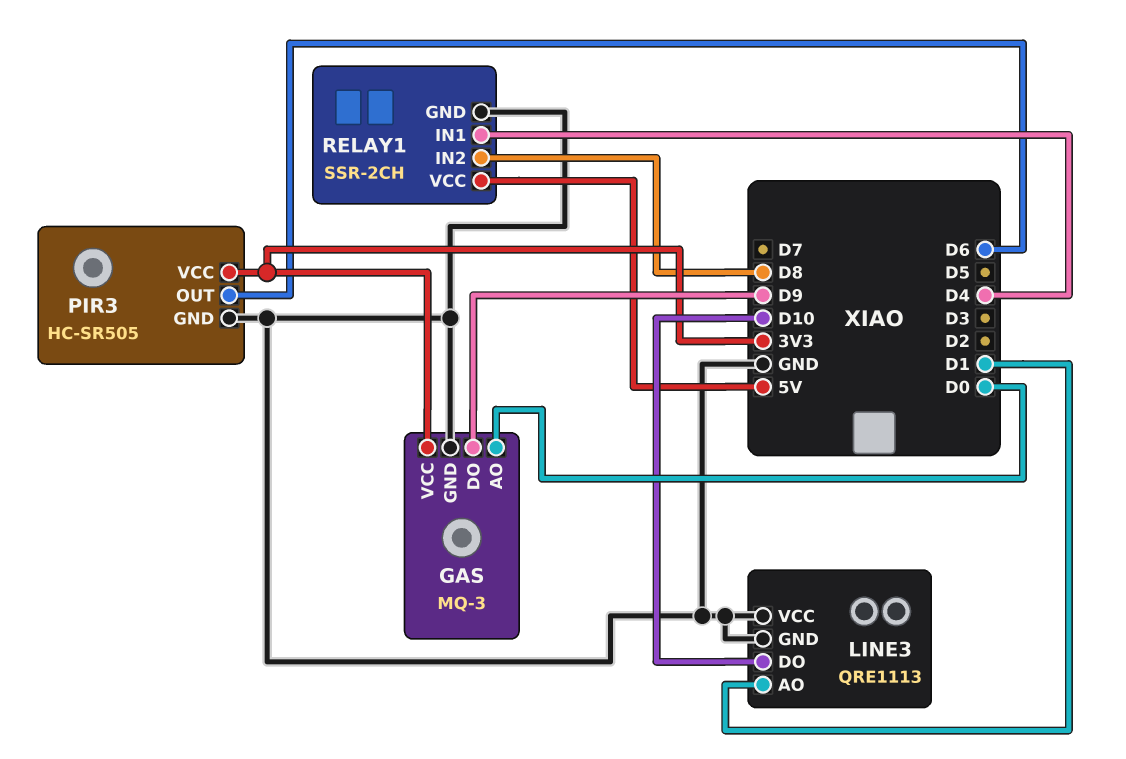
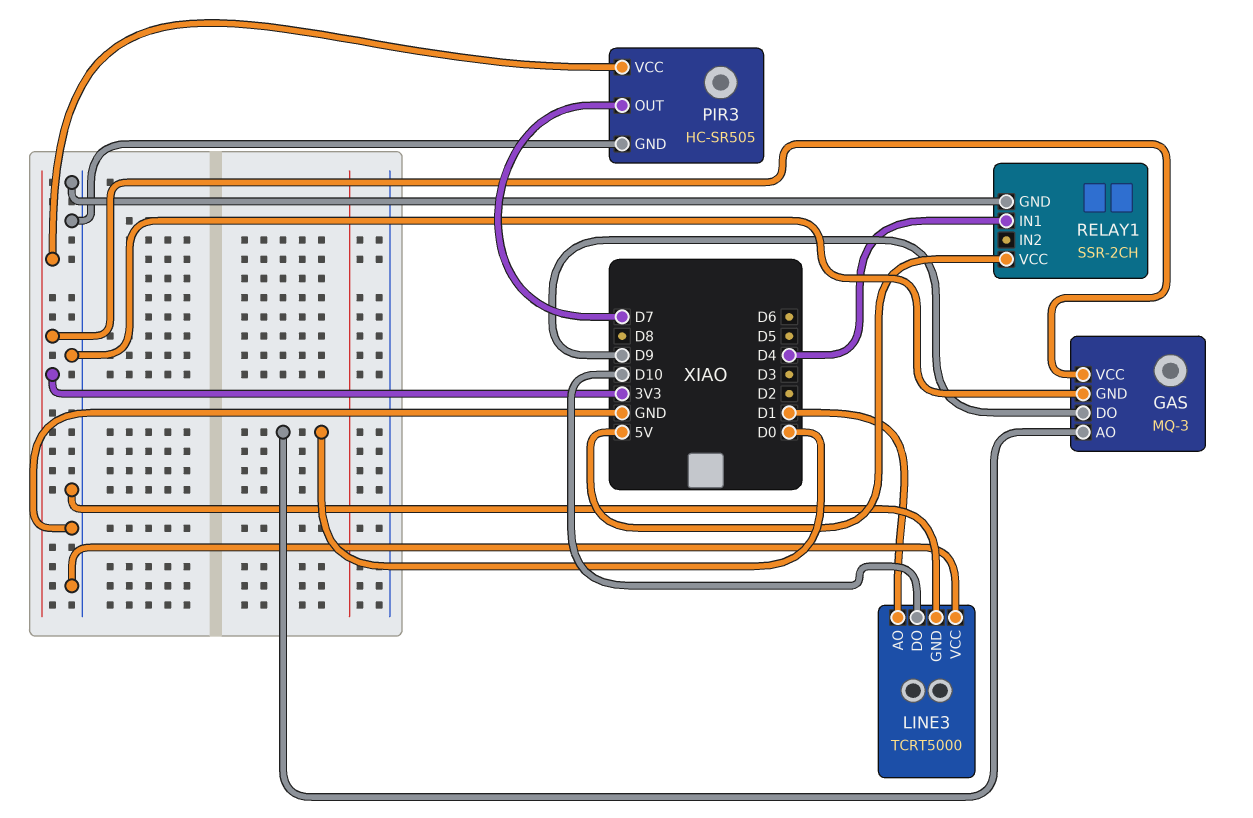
LINE3: QRE1113 -> TCRT5000
PIR3 pin OUT: D6 -> D7
RELAY1 pin IN2: D8 -> none

